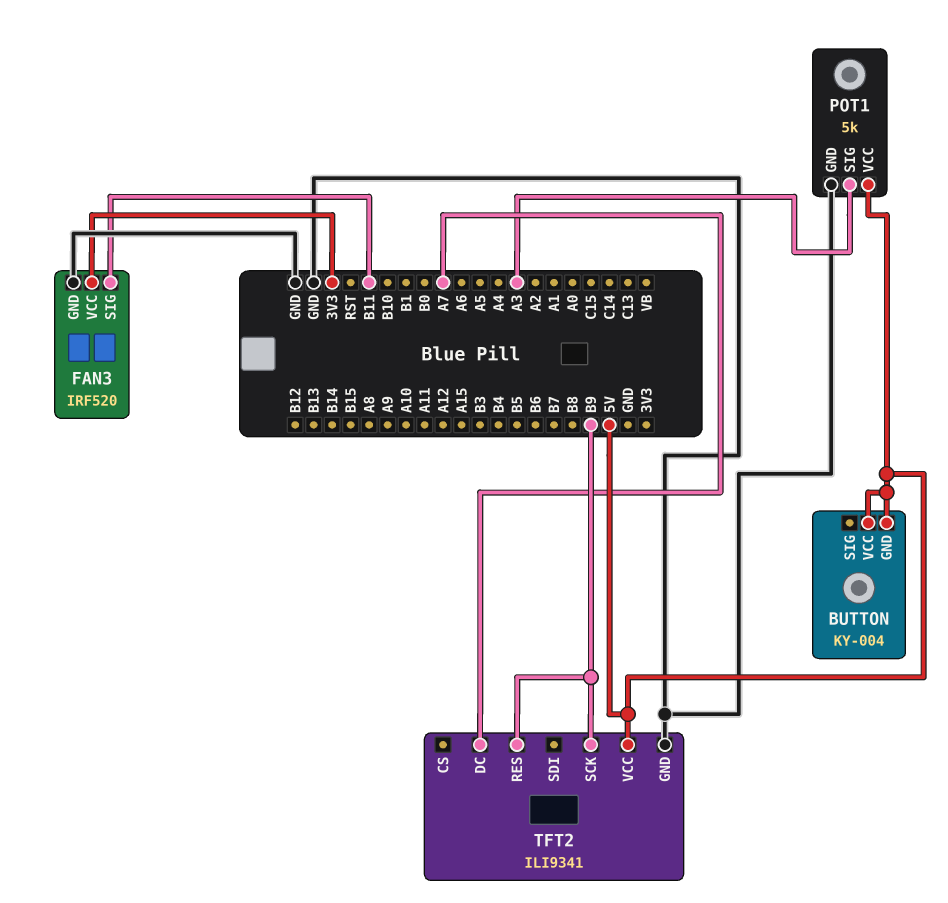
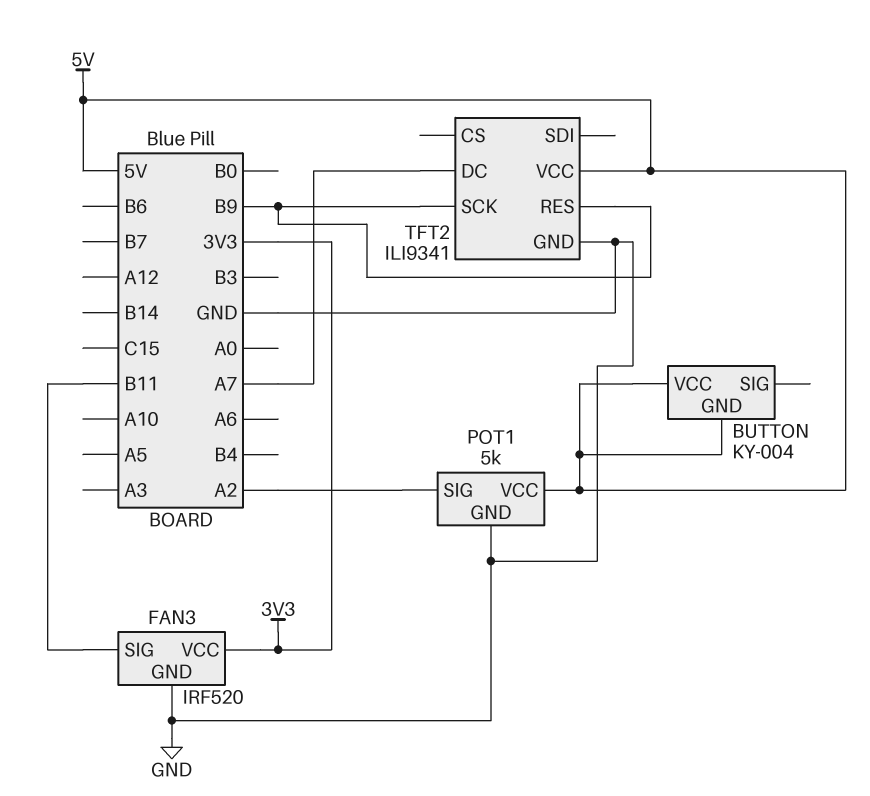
POT1 pin SIG: A3 -> A2

